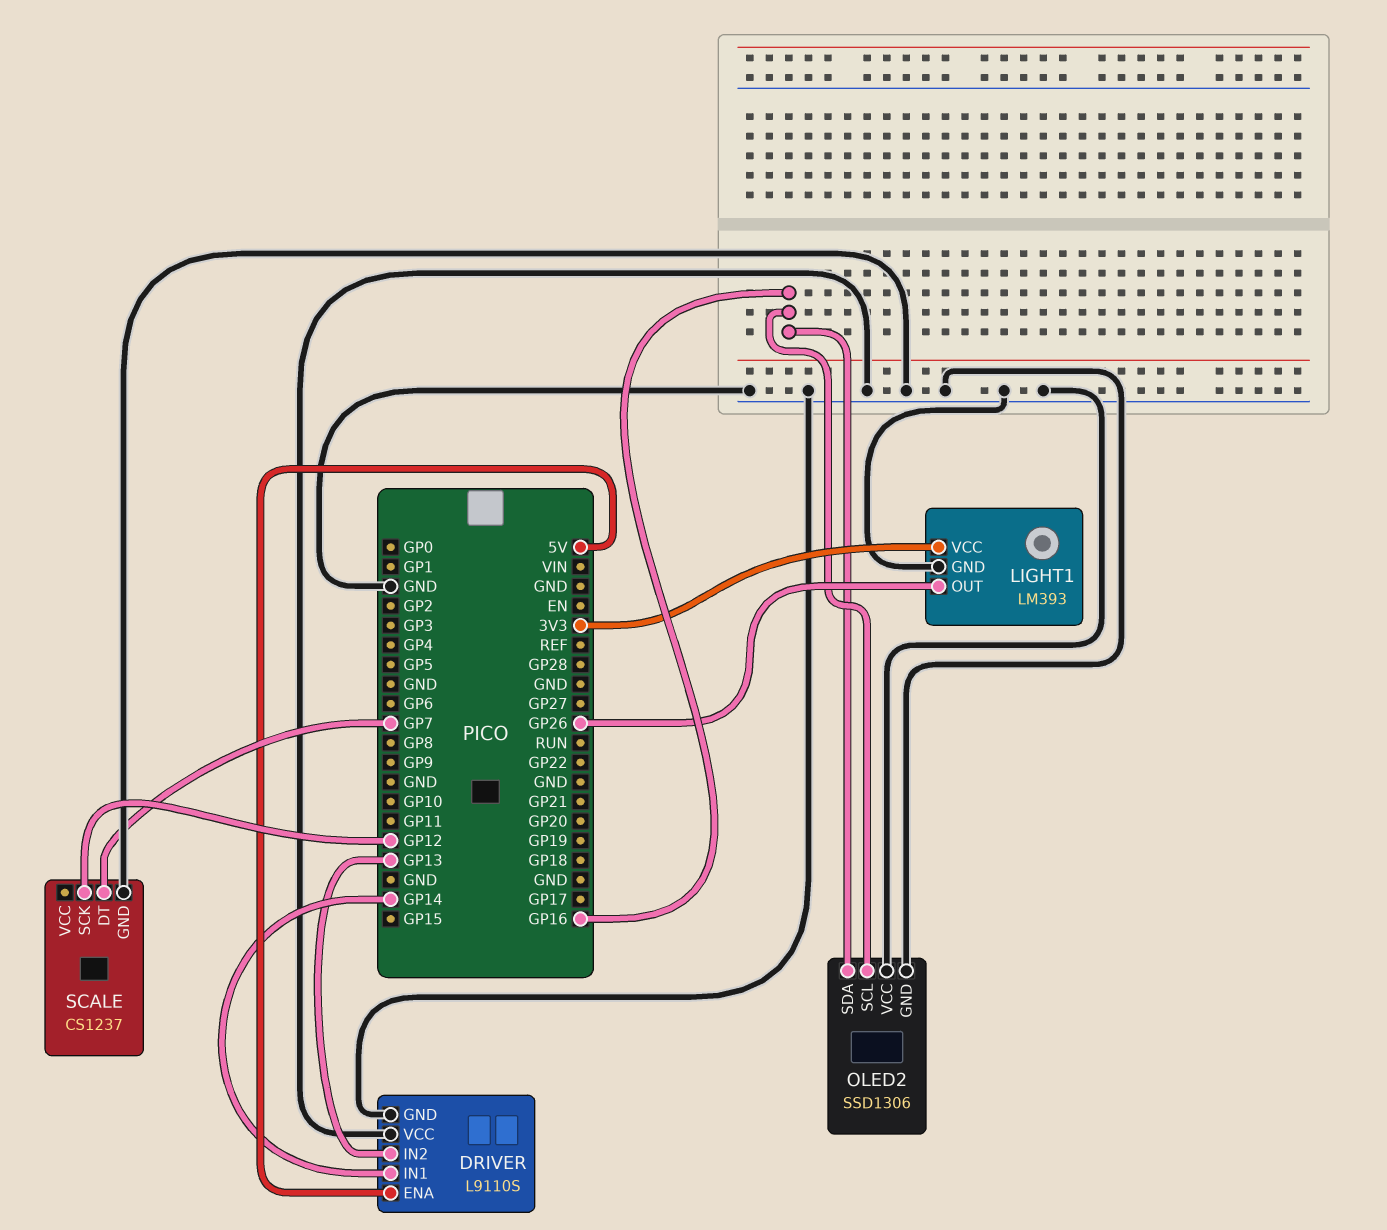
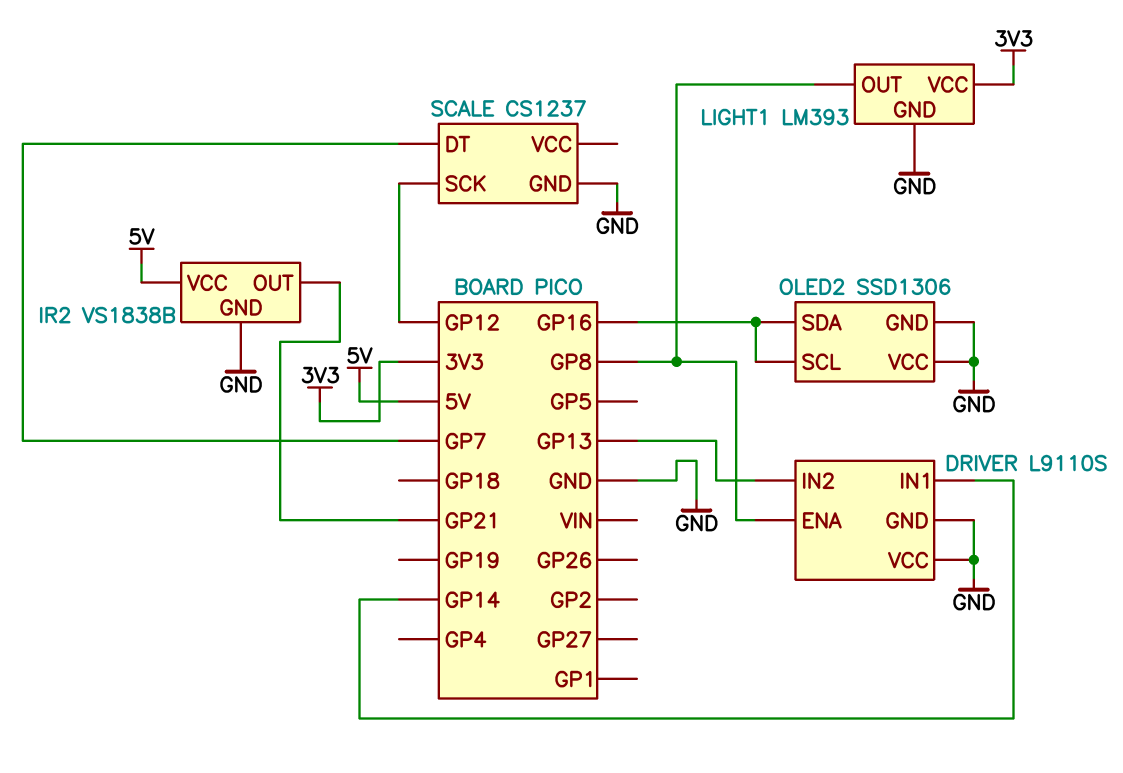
DRIVER pin ENA: 5V -> GP8
IR2: none -> VS1838B
IR2 pin GND: none -> GND
IR2 pin OUT: none -> GP21
IR2 pin VCC: none -> 5V
LIGHT1 pin OUT: GP26 -> GP8

